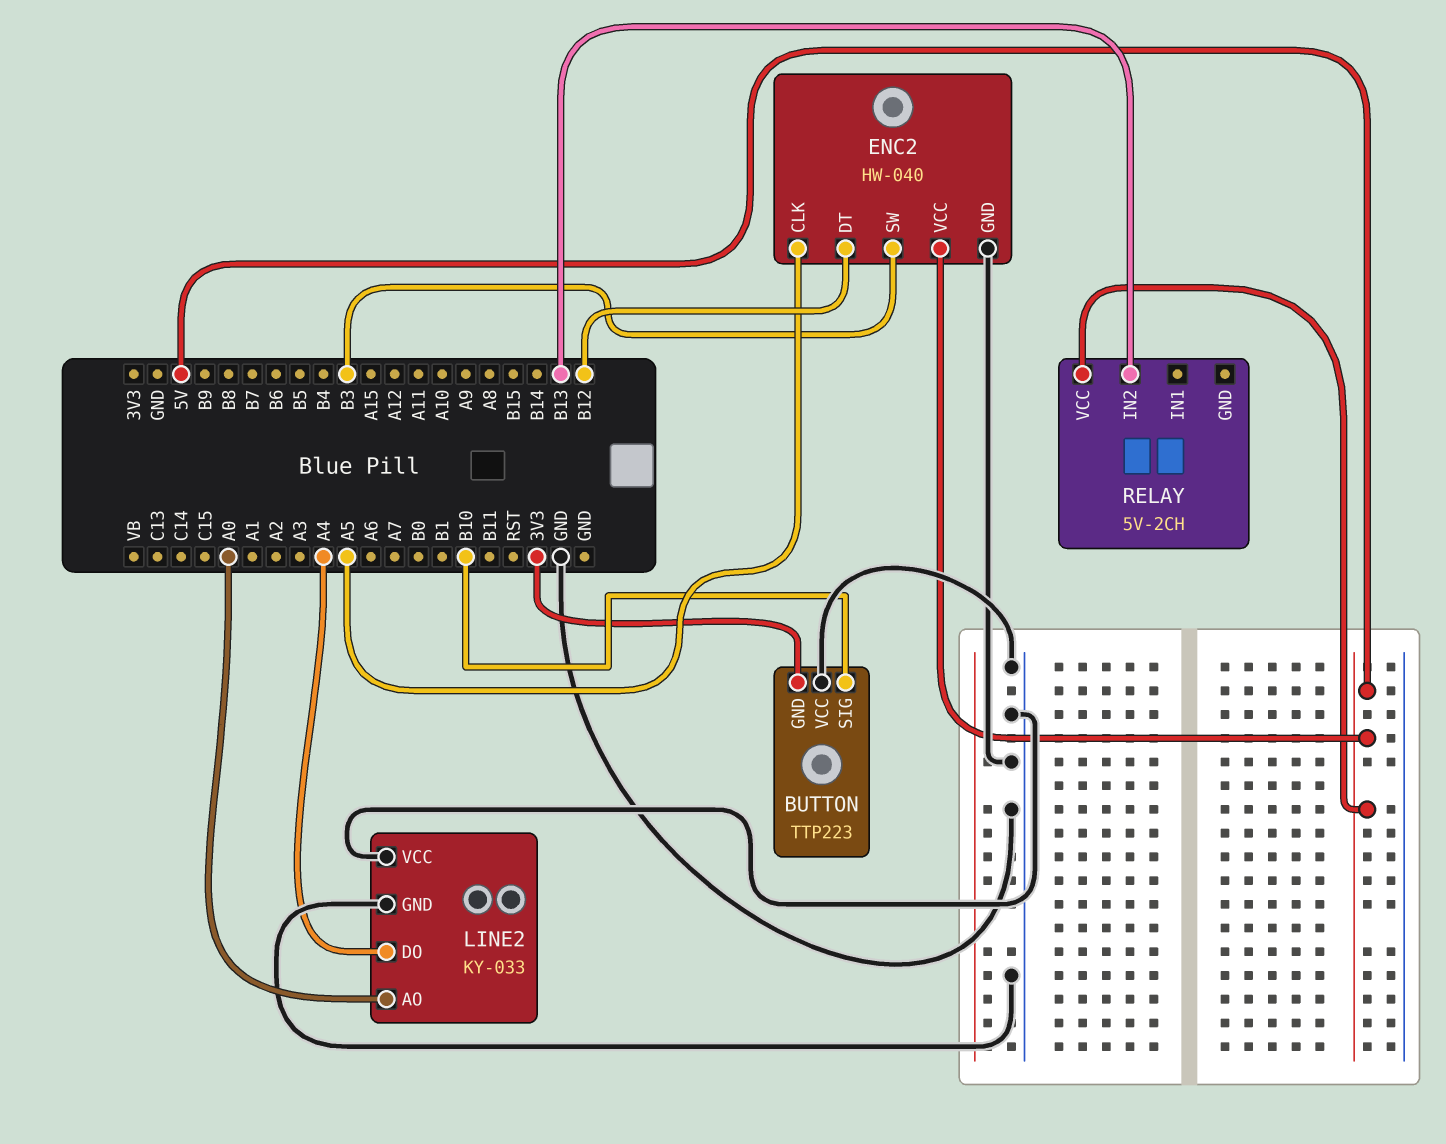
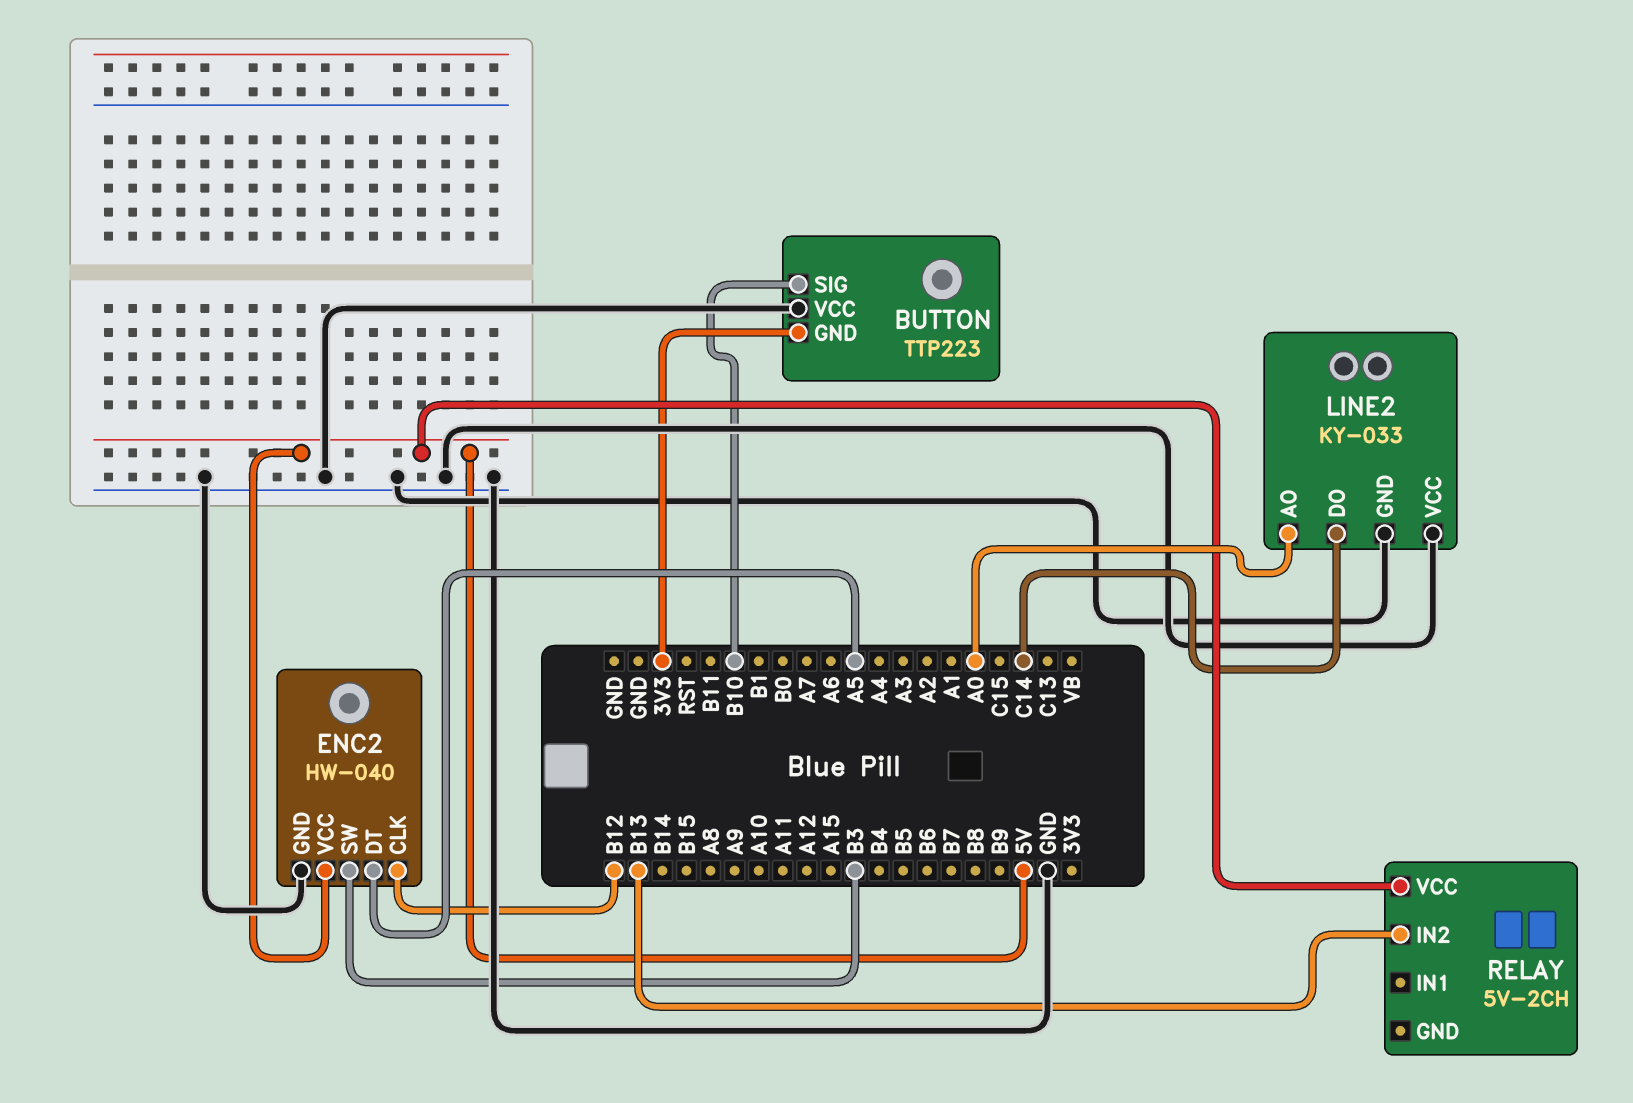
ENC2 pin CLK: A5 -> B12
ENC2 pin DT: B12 -> A5
LINE2 pin DO: A4 -> C14

